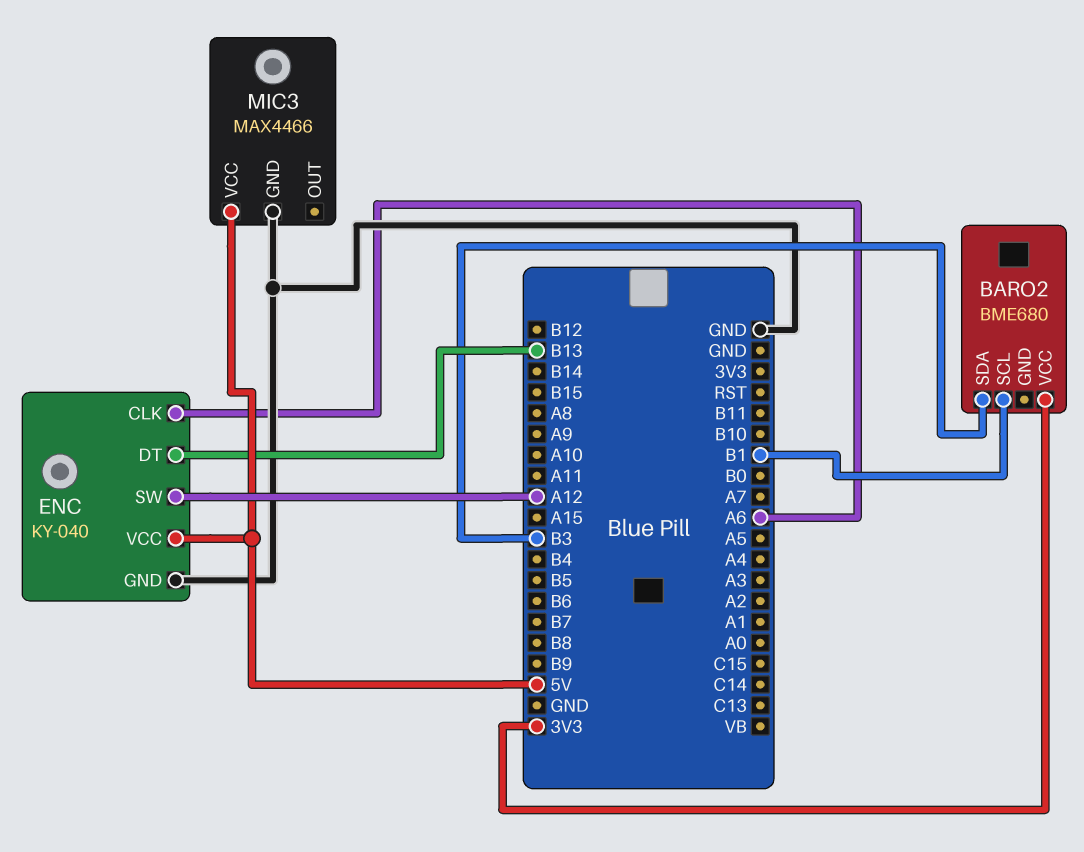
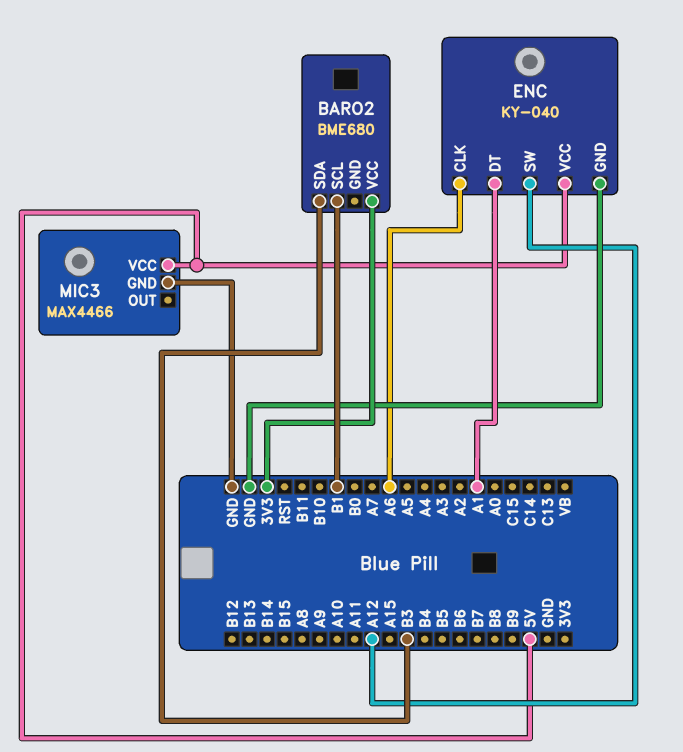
ENC pin DT: B13 -> A1

